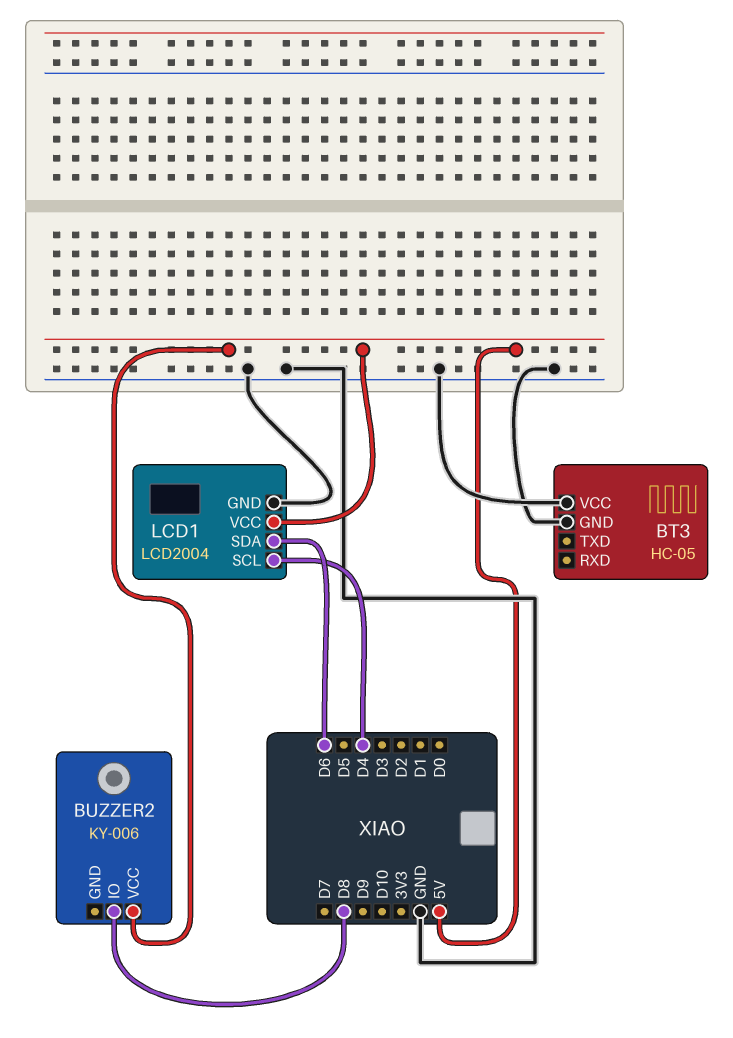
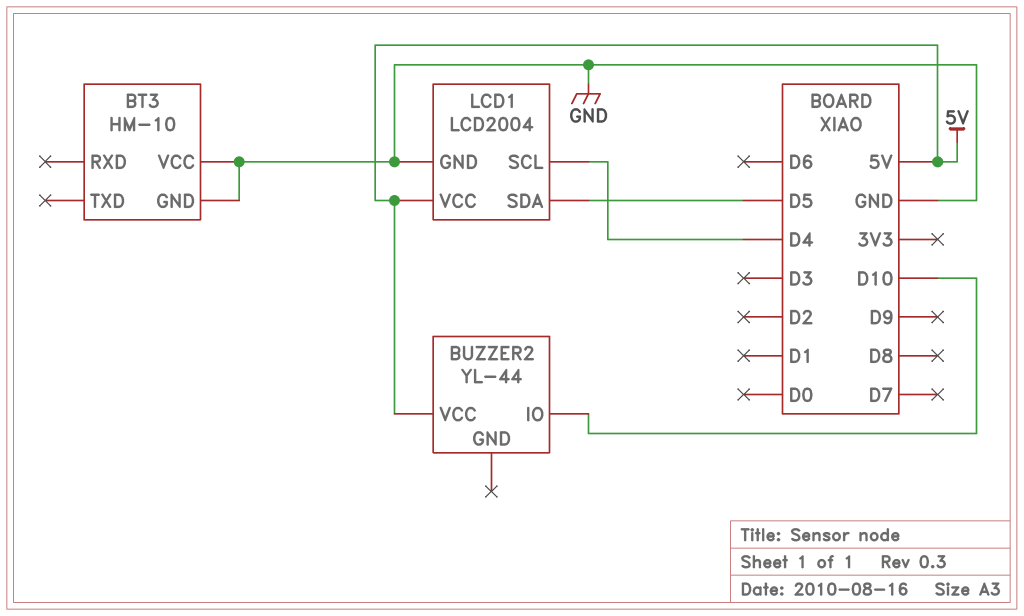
BT3: HC-05 -> HM-10
BUZZER2: KY-006 -> YL-44
BUZZER2 pin IO: D8 -> D10
LCD1 pin SDA: D6 -> D5

